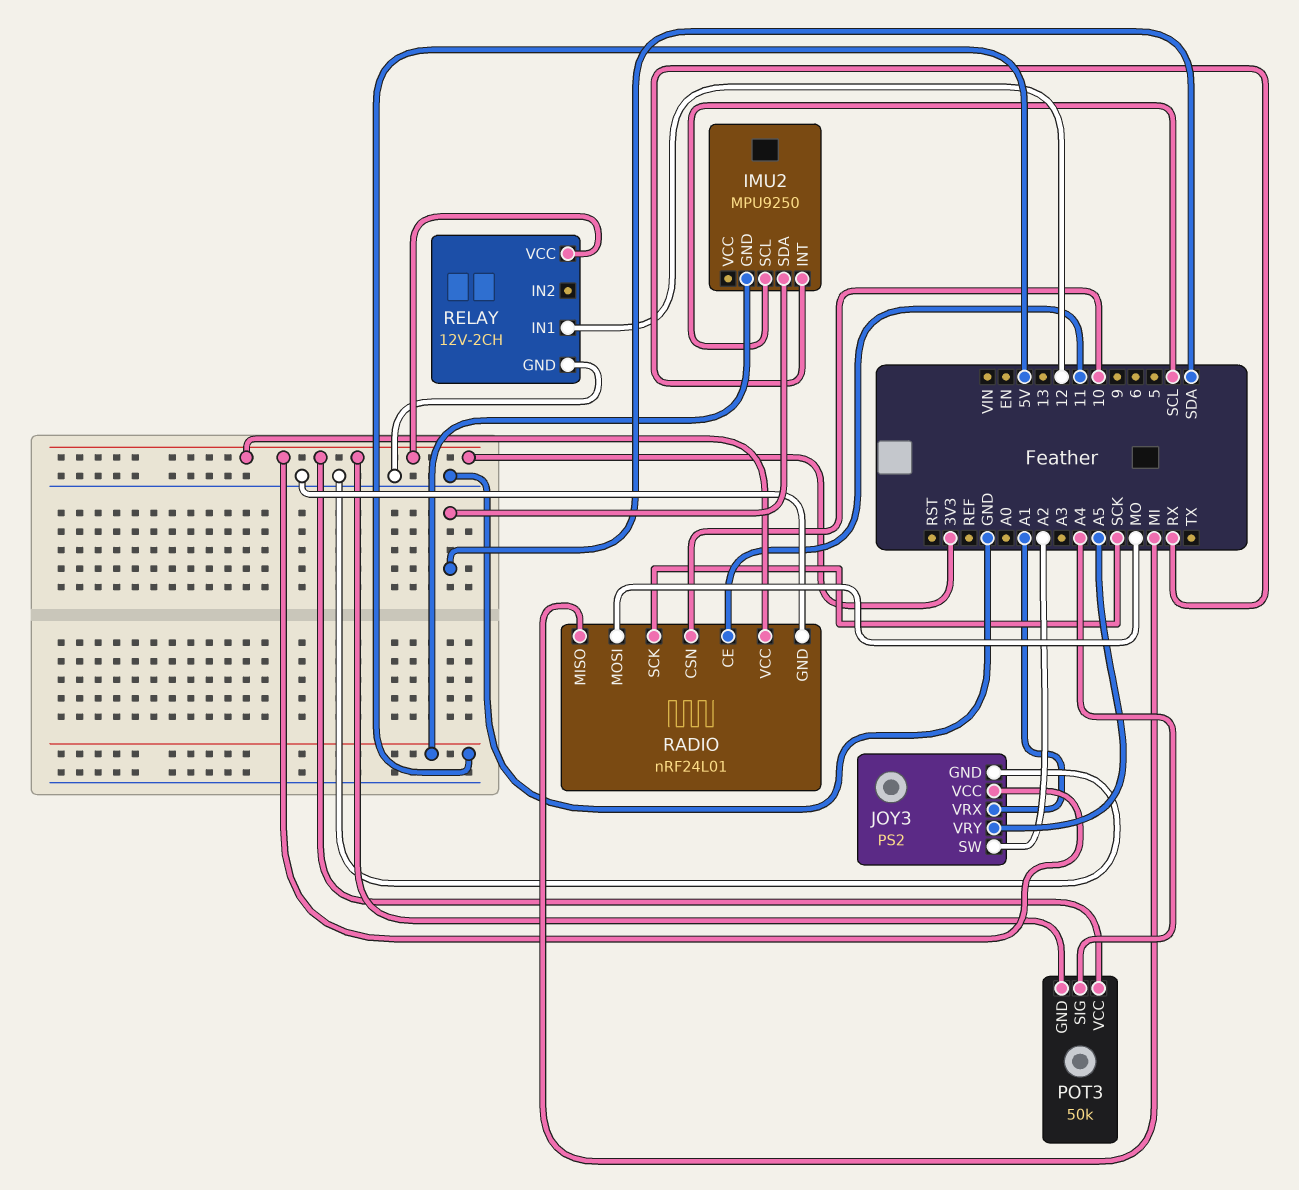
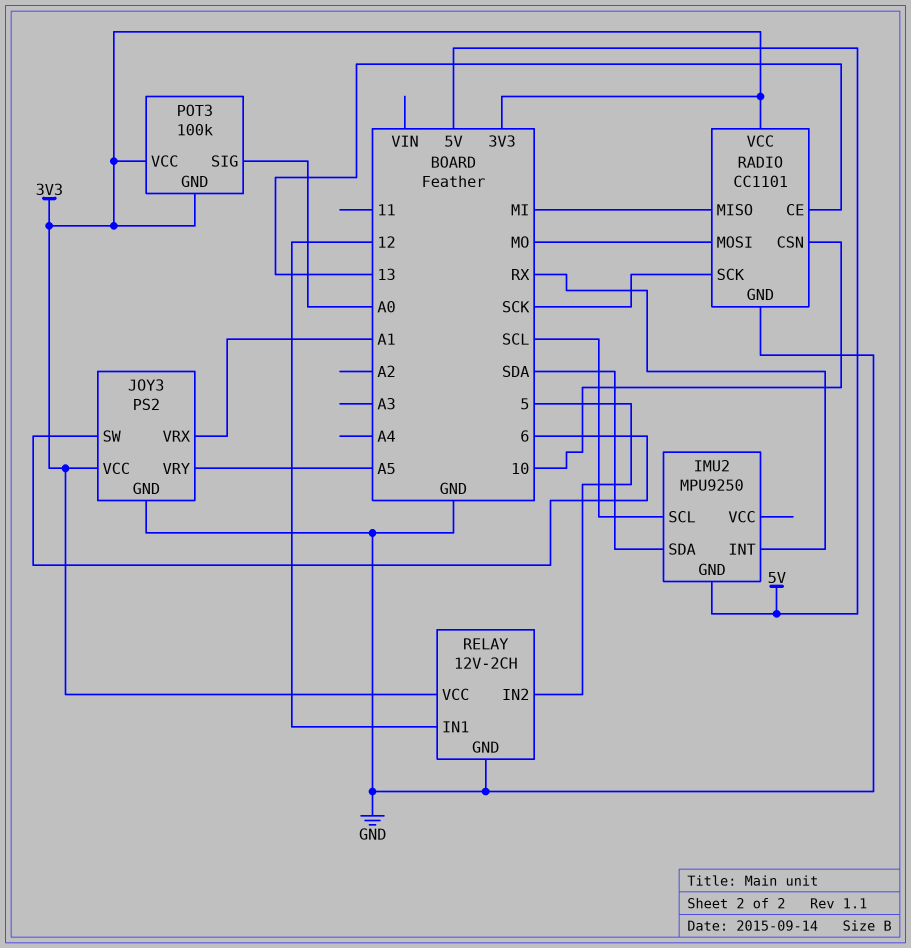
JOY3 pin SW: A2 -> 6
POT3: 50k -> 100k
POT3 pin SIG: A4 -> A0
RADIO: nRF24L01 -> CC1101
RADIO pin CE: 11 -> 13
RELAY pin IN2: none -> 5

